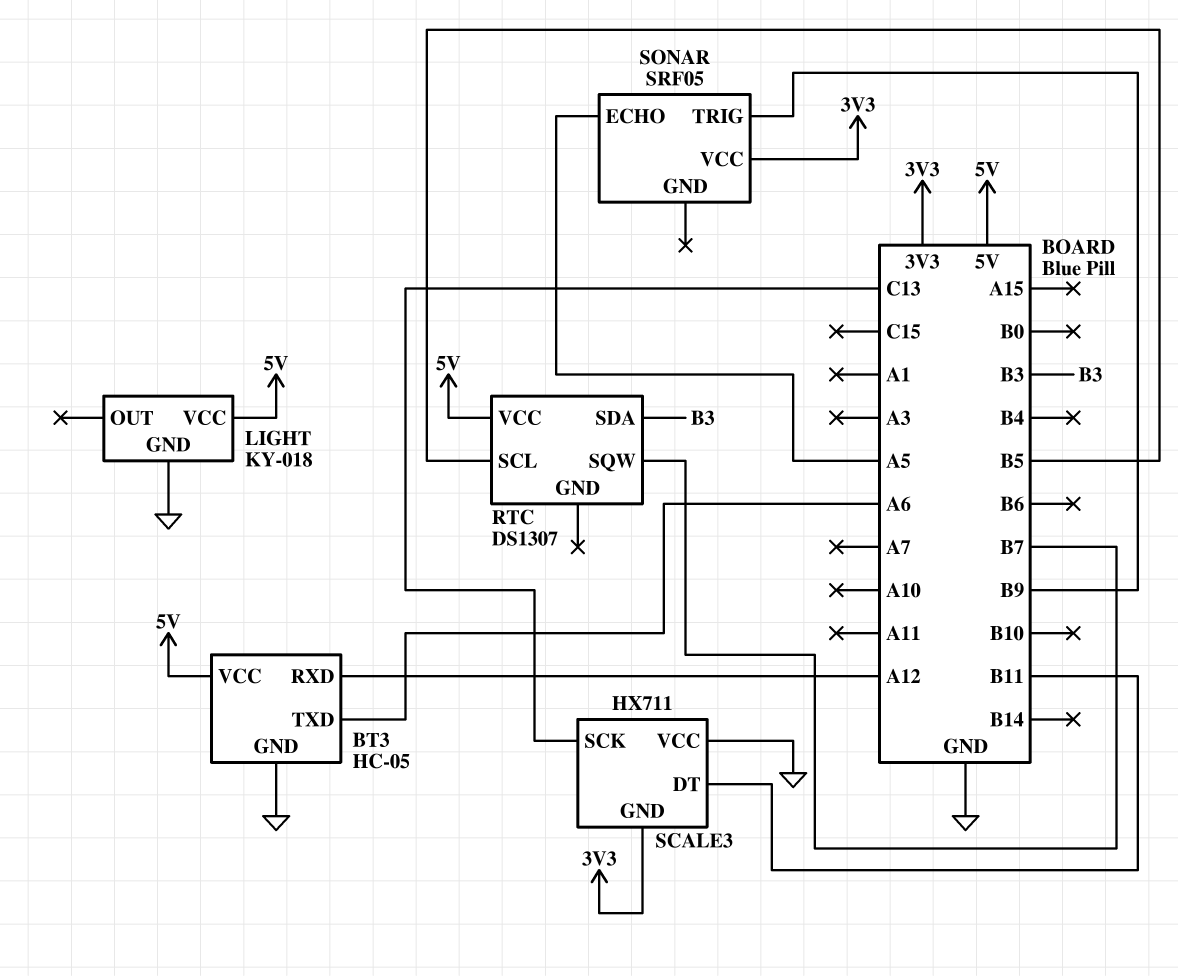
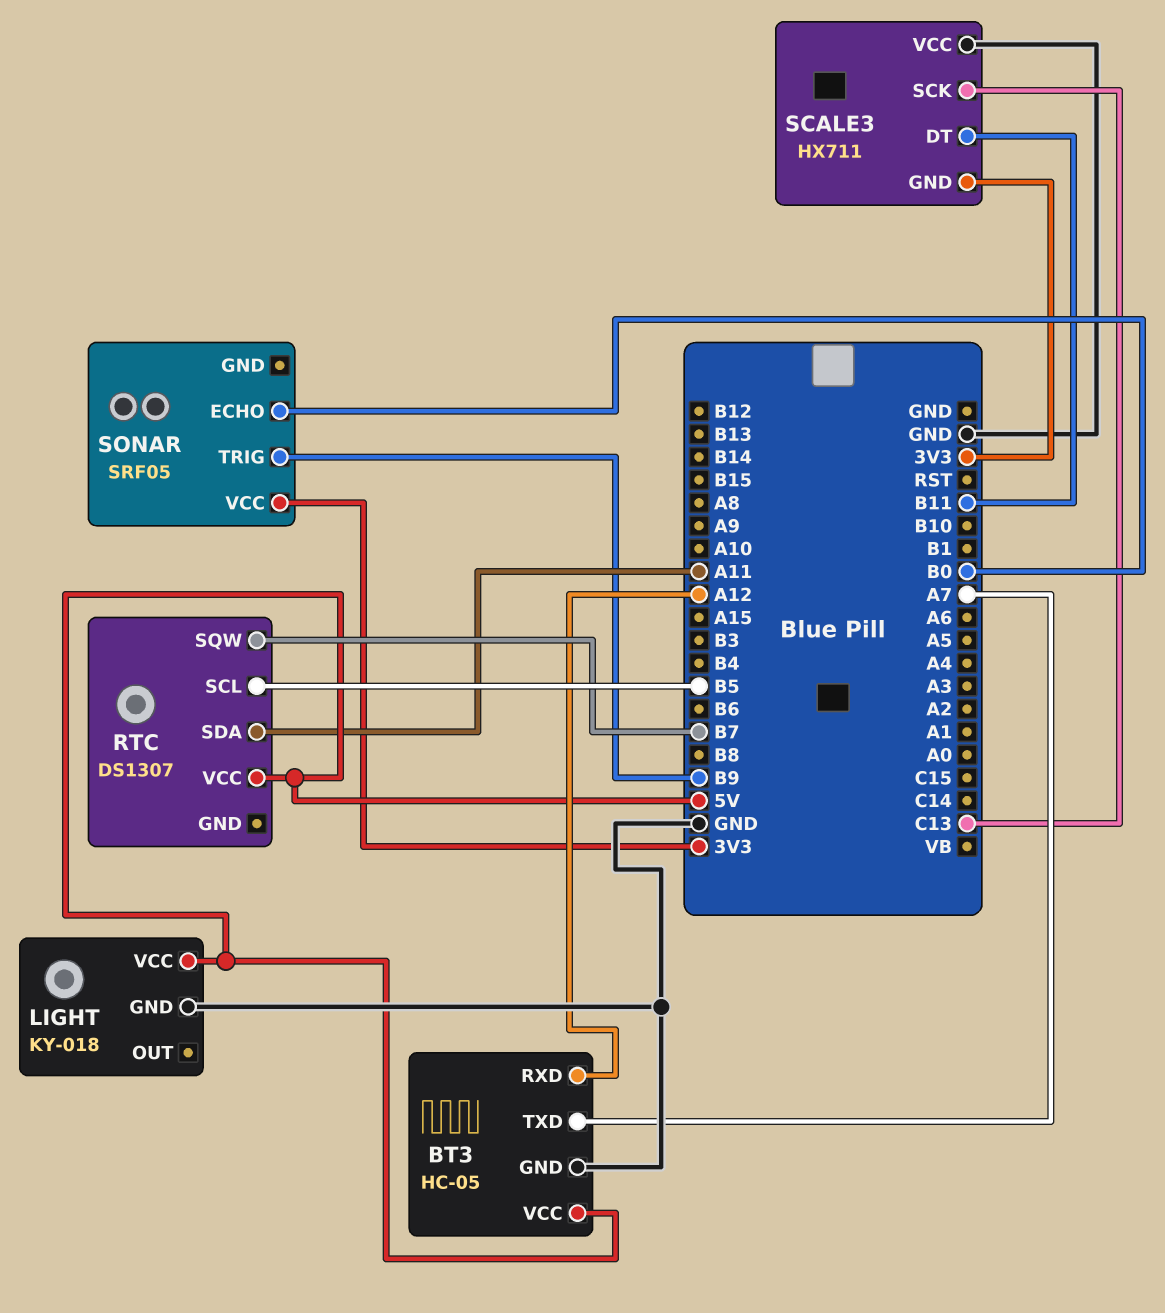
BT3 pin TXD: A6 -> A7
RTC pin SDA: B3 -> A11
SONAR pin ECHO: A5 -> B0

